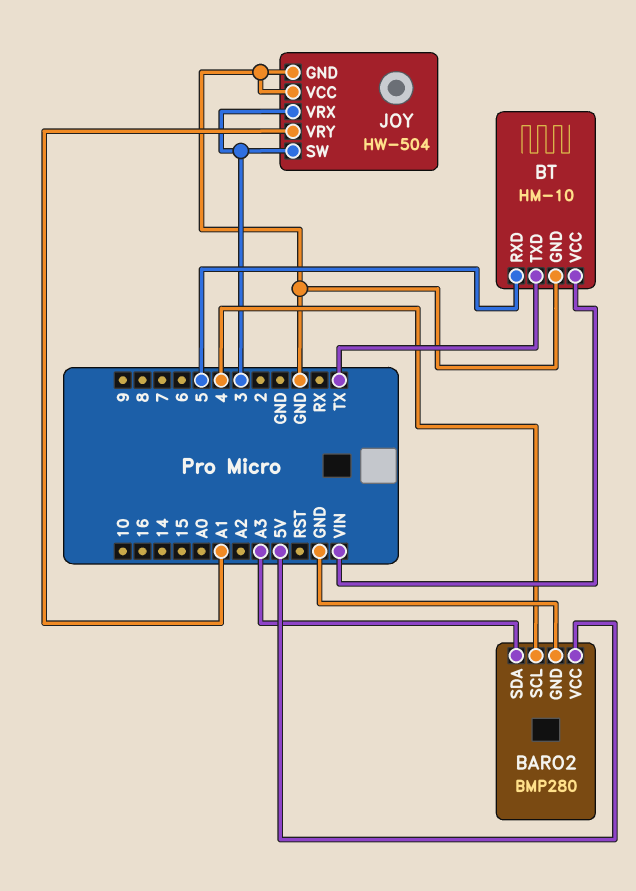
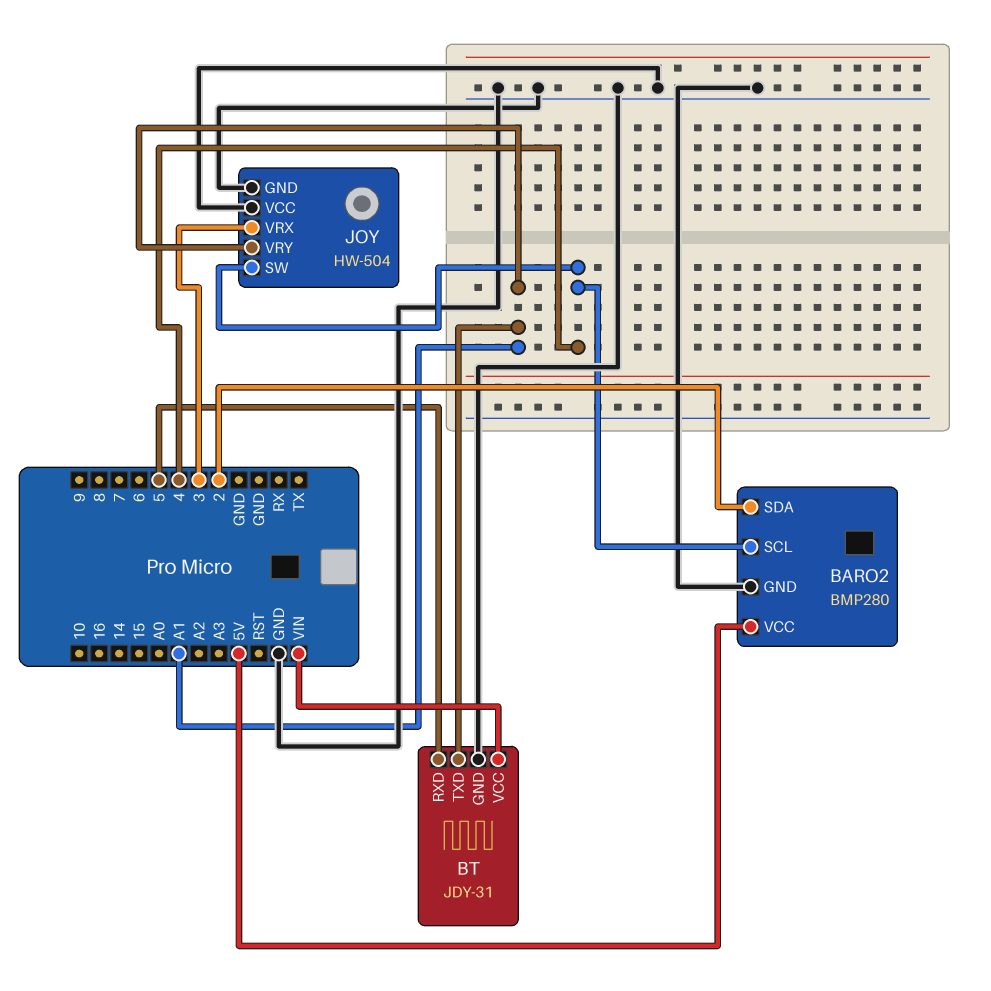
BARO2 pin SDA: A3 -> 2
BT: HM-10 -> JDY-31
BT pin TXD: TX -> A1
JOY pin SW: 3 -> 4

